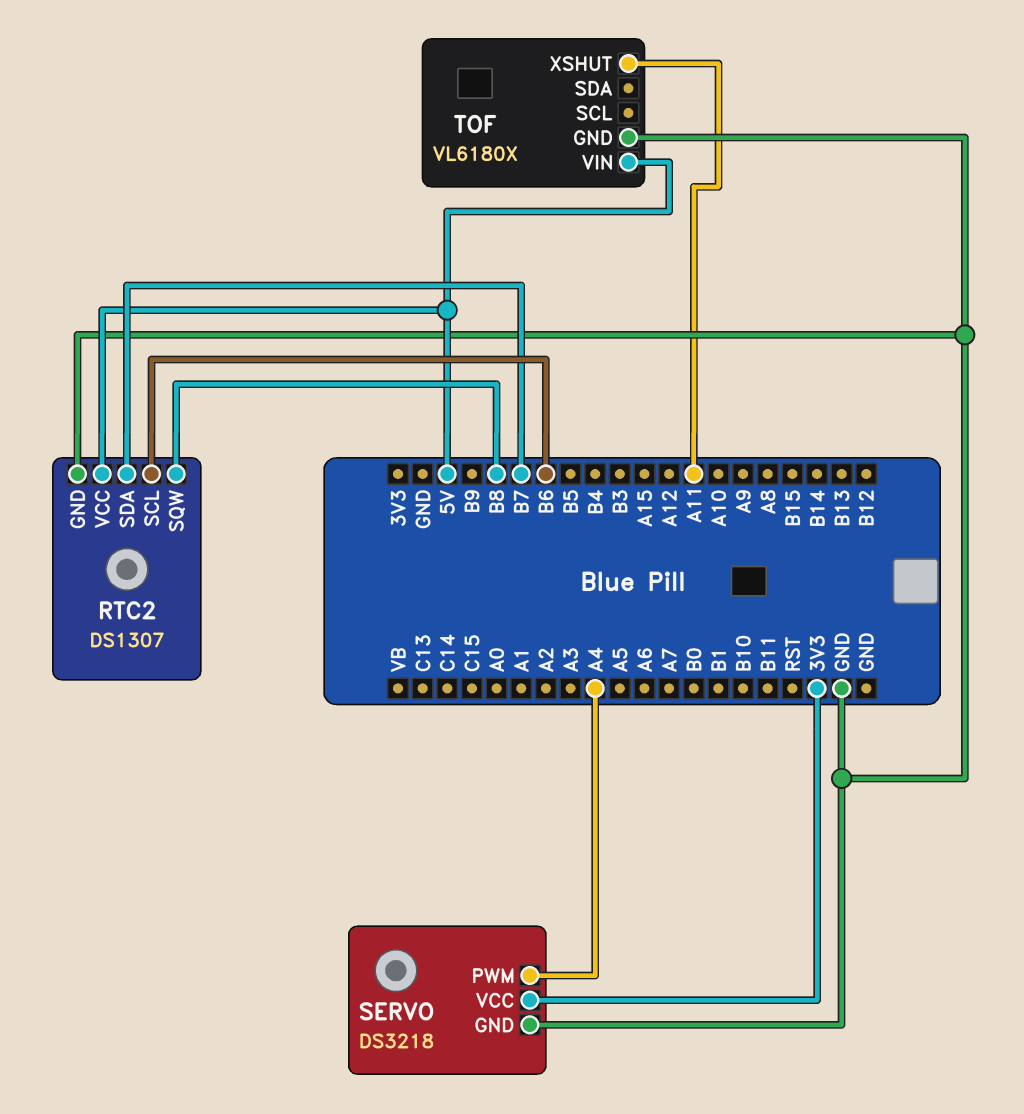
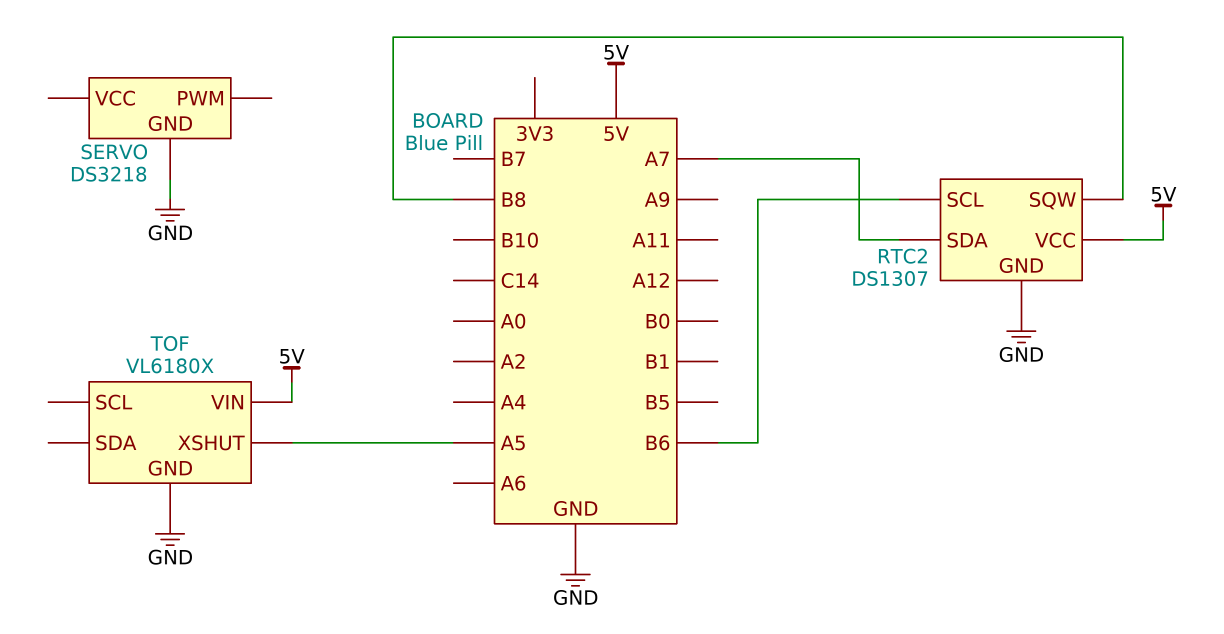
RTC2 pin SDA: B7 -> A7
SERVO pin PWM: A4 -> none
SERVO pin VCC: 3V3 -> none
TOF pin XSHUT: A11 -> A5

